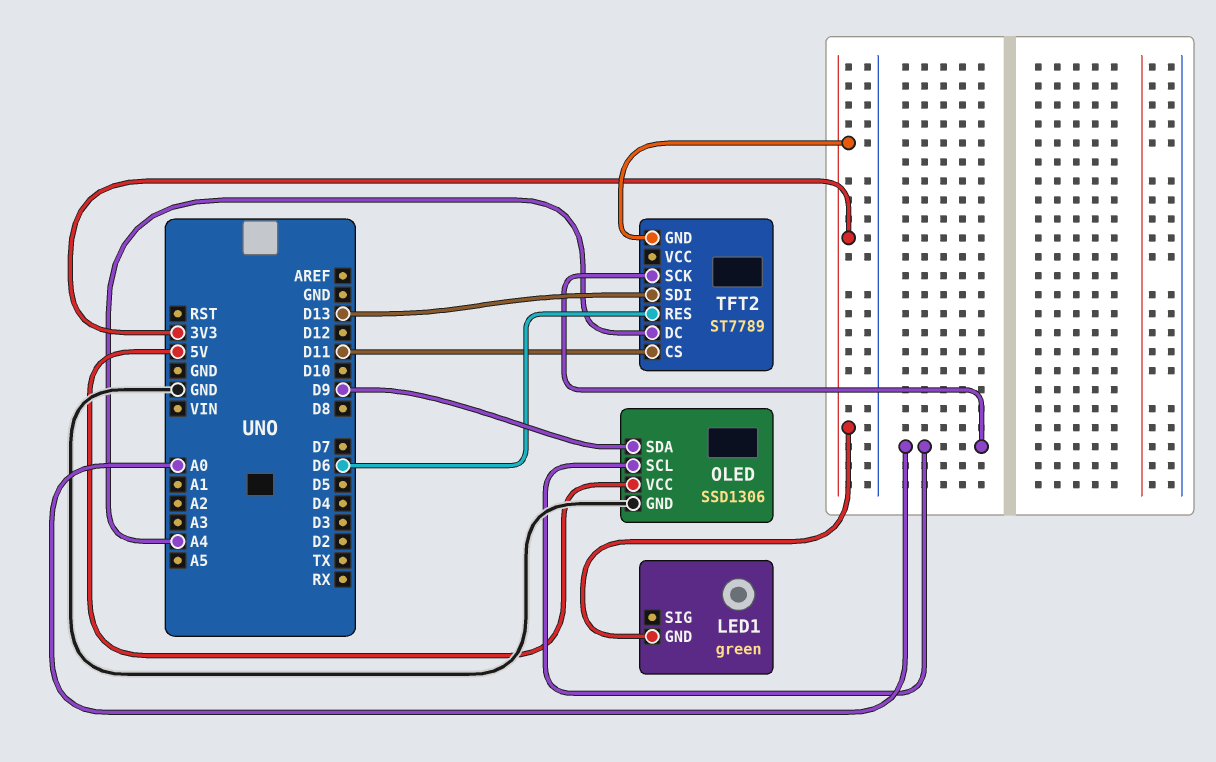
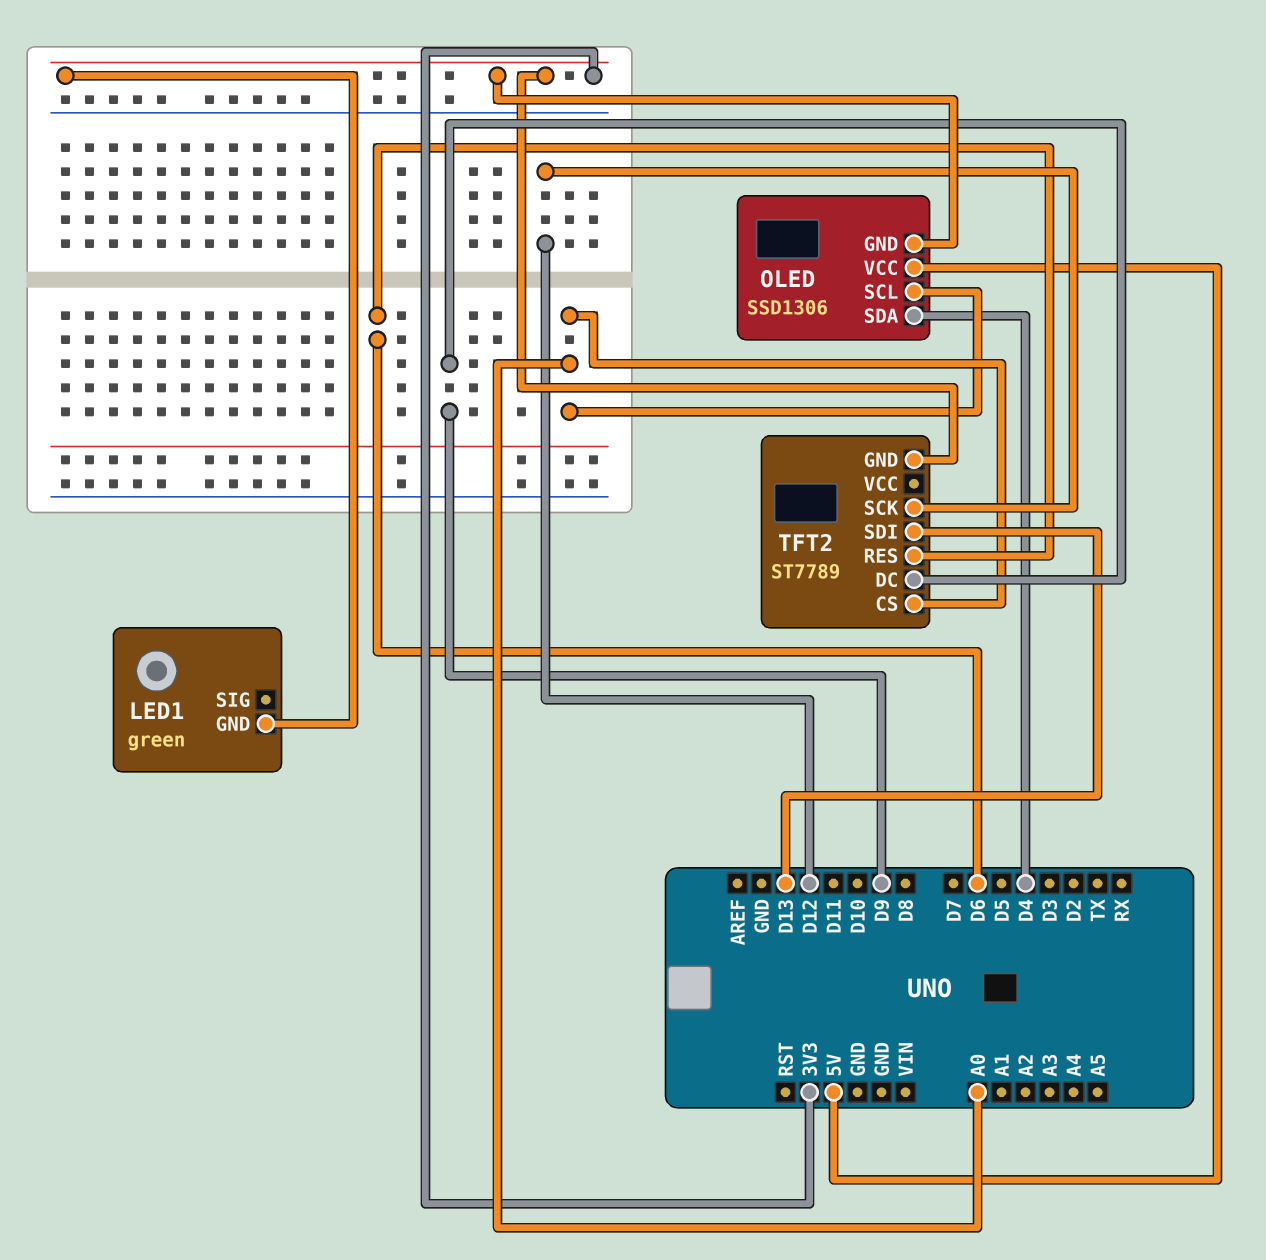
OLED pin GND: GND -> 3V3
OLED pin SDA: D9 -> D4
TFT2 pin CS: D11 -> A0
TFT2 pin DC: A4 -> D9
TFT2 pin SCK: A0 -> D12

